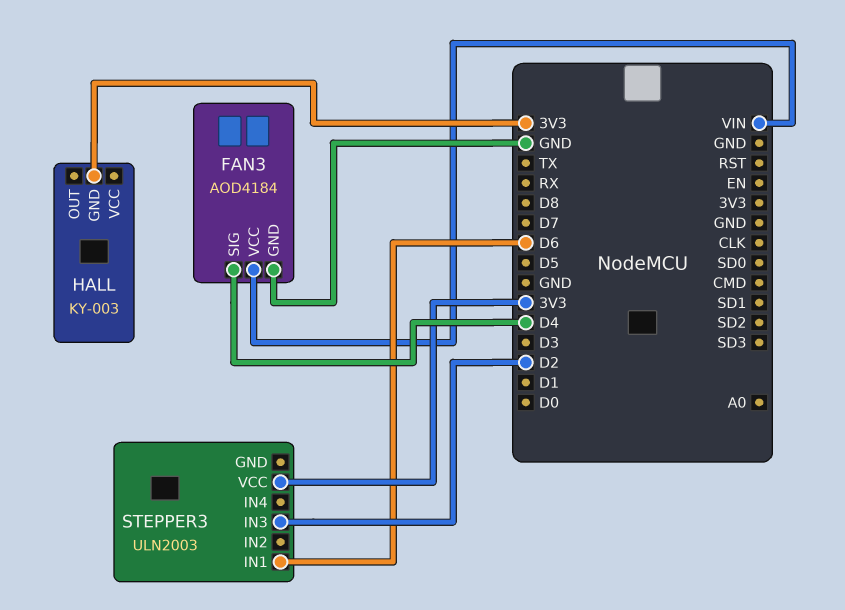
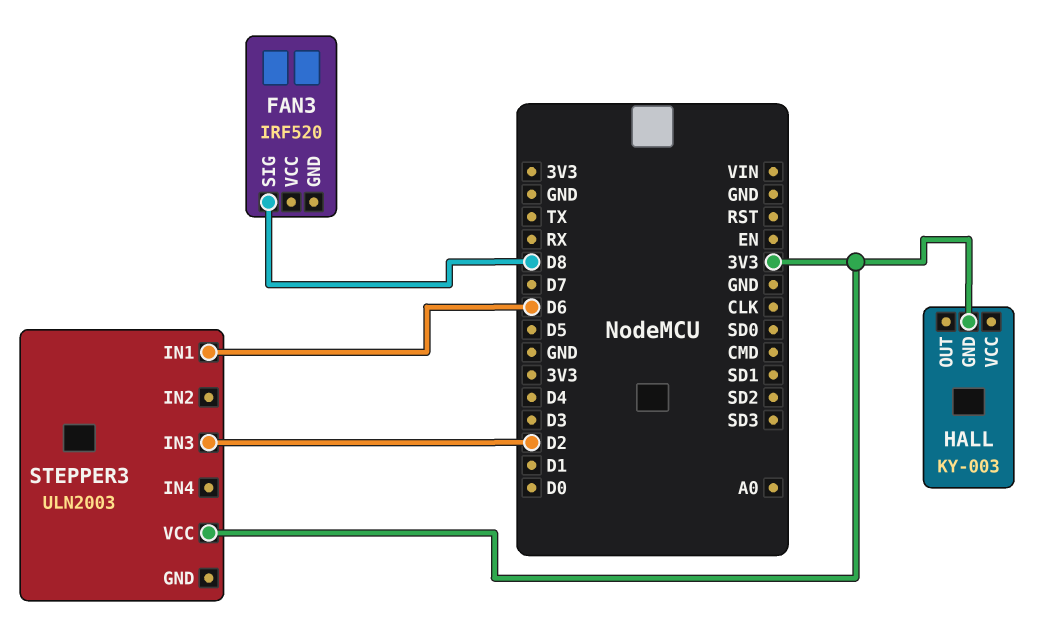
FAN3: AOD4184 -> IRF520
FAN3 pin GND: GND -> none
FAN3 pin SIG: D4 -> D8
FAN3 pin VCC: VIN -> none

